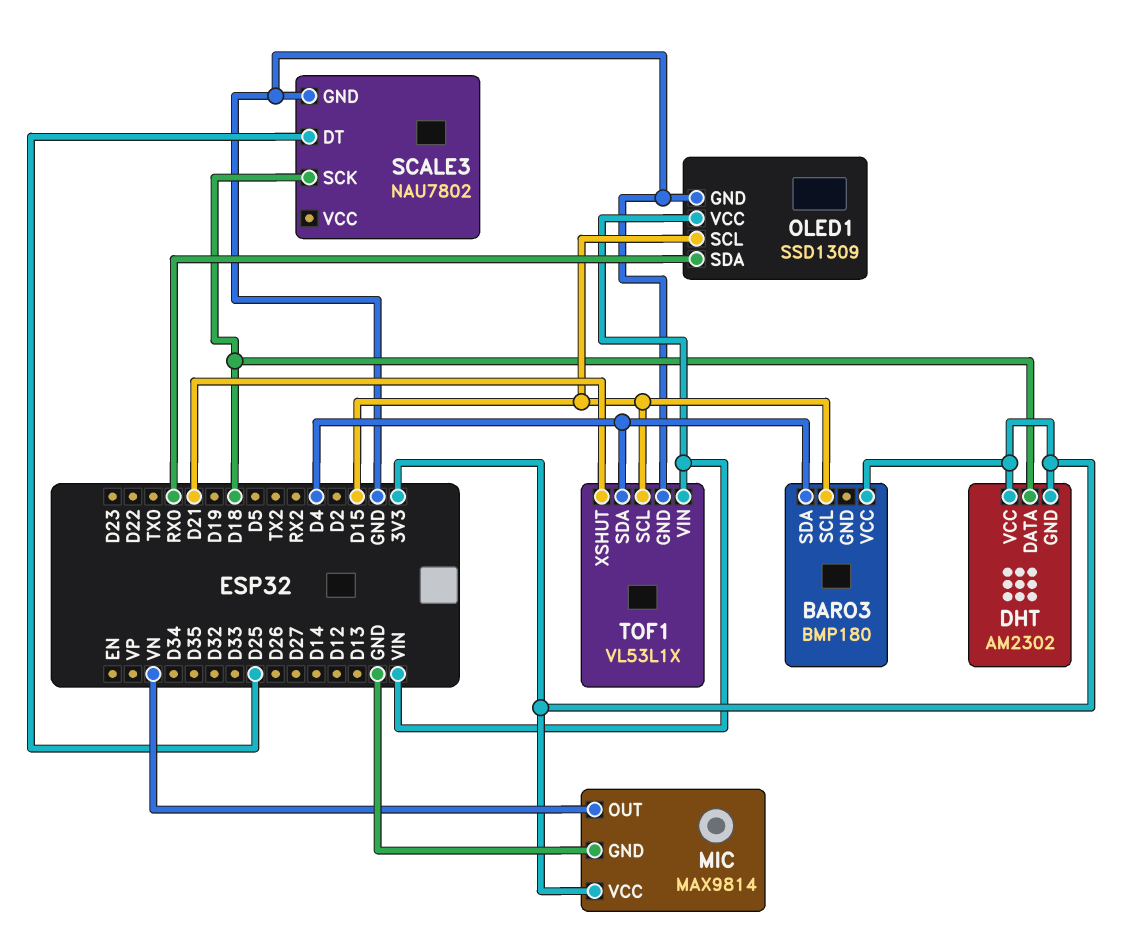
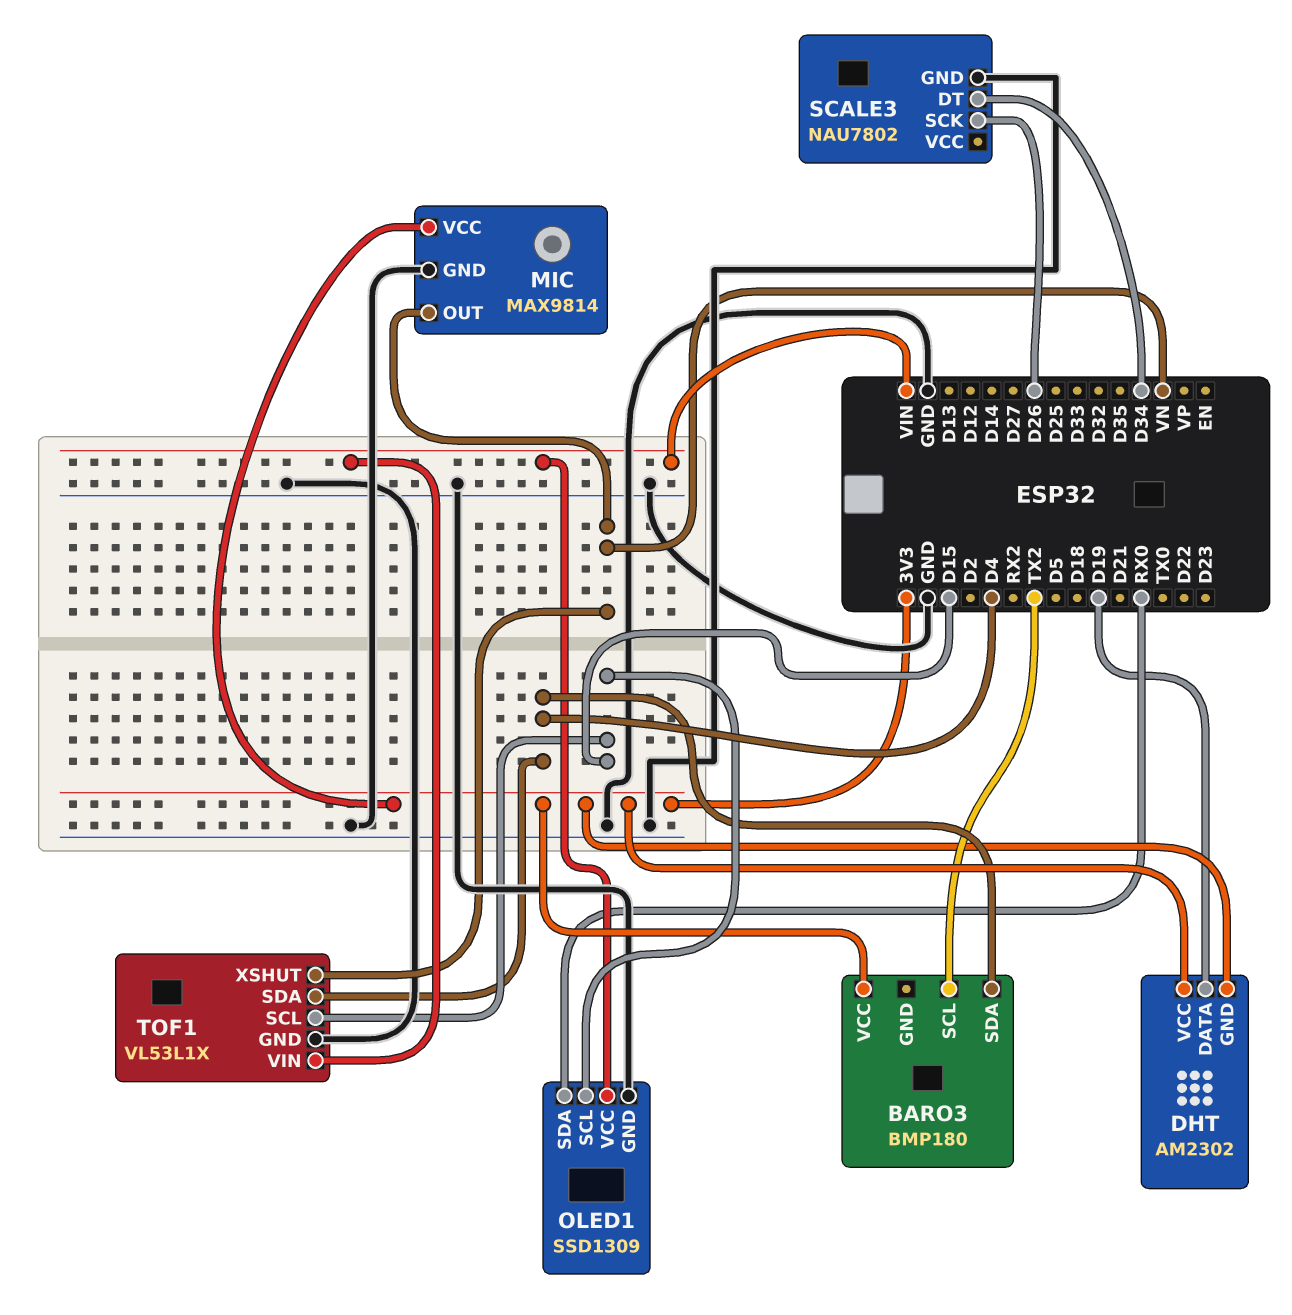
BARO3 pin SCL: D15 -> TX2
DHT pin DATA: D18 -> D19
SCALE3 pin DT: D25 -> D34
SCALE3 pin SCK: D18 -> D26
TOF1 pin XSHUT: D21 -> VN

